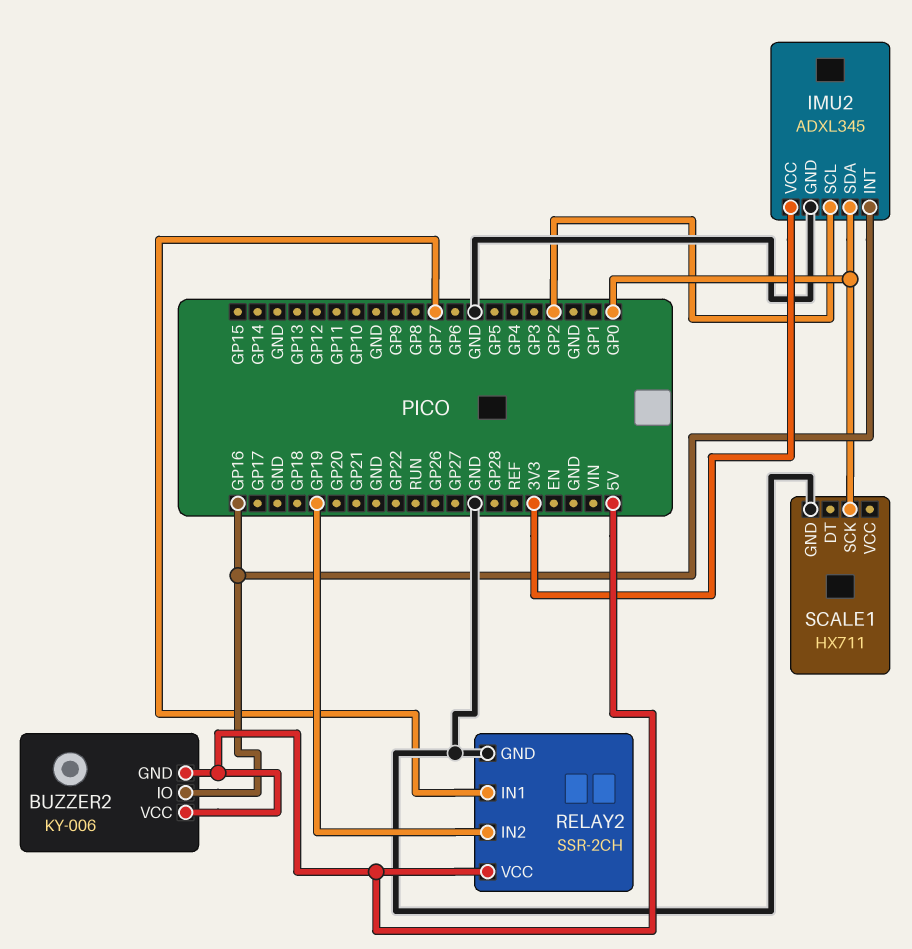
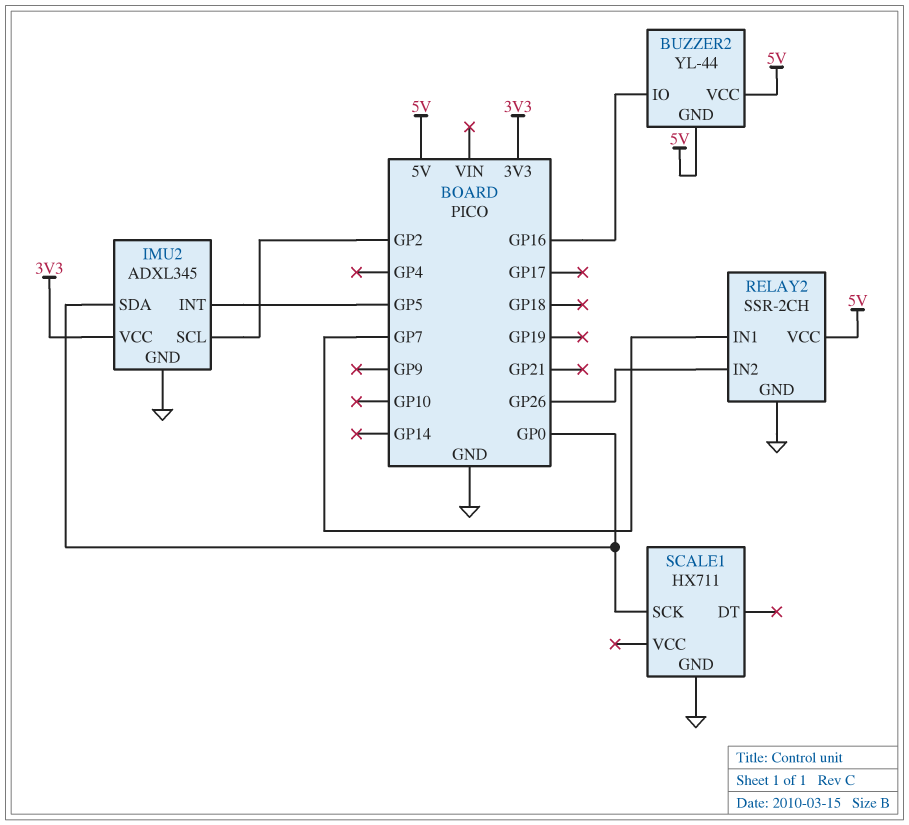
BUZZER2: KY-006 -> YL-44
IMU2 pin INT: GP16 -> GP5
RELAY2 pin IN2: GP19 -> GP26

